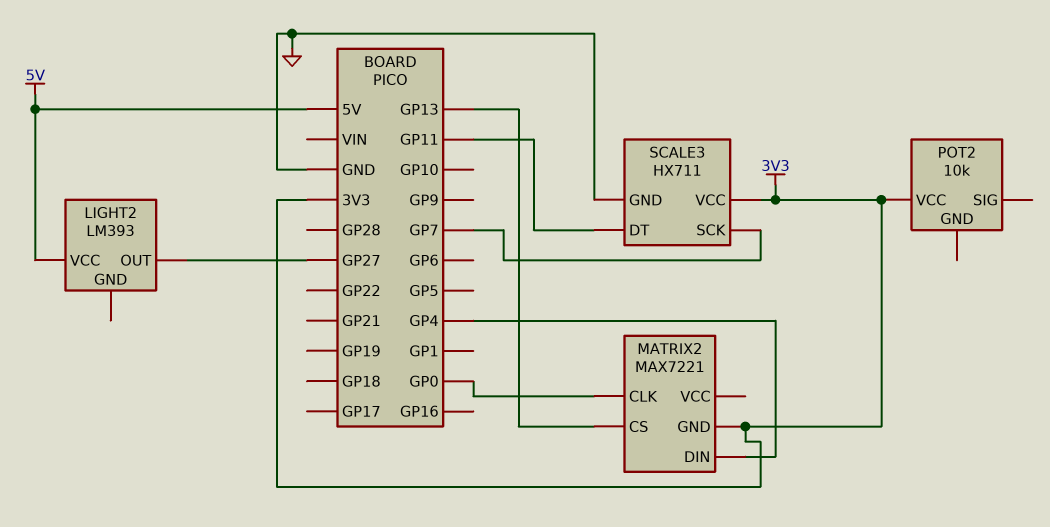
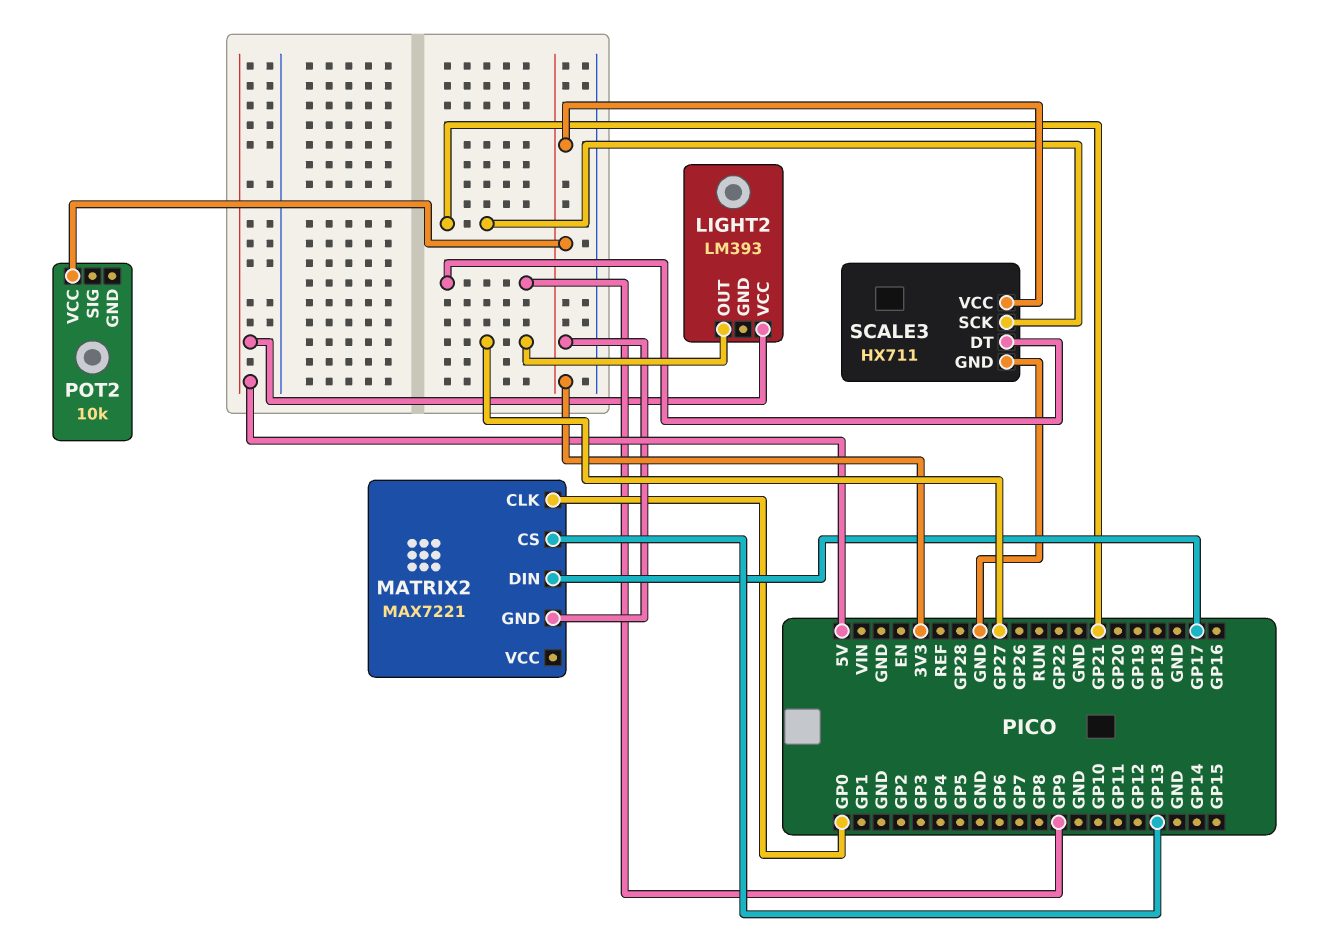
MATRIX2 pin DIN: GP4 -> GP17
SCALE3 pin DT: GP11 -> GP9
SCALE3 pin SCK: GP7 -> GP21

